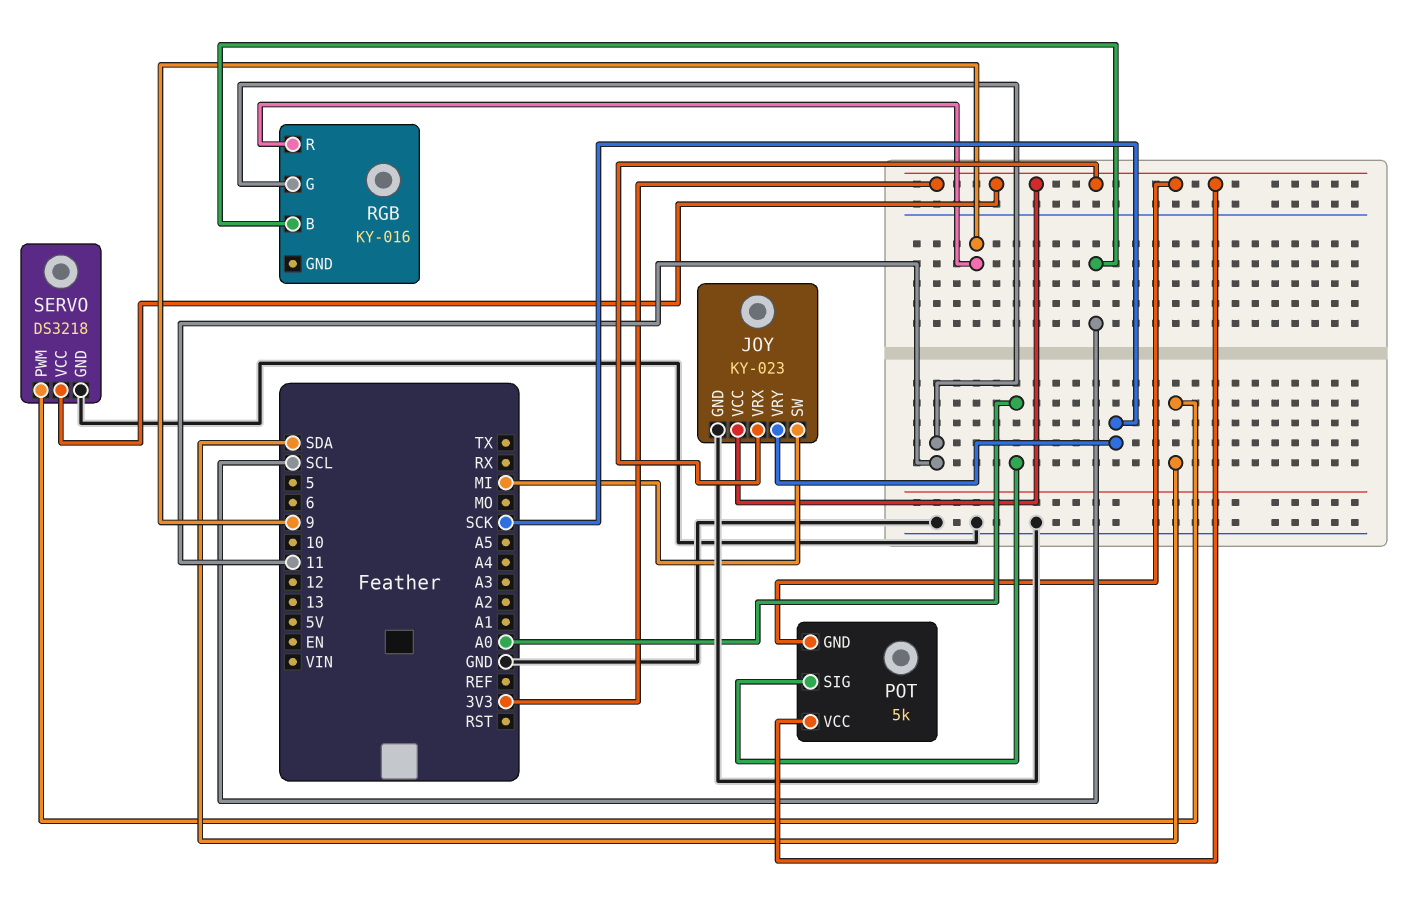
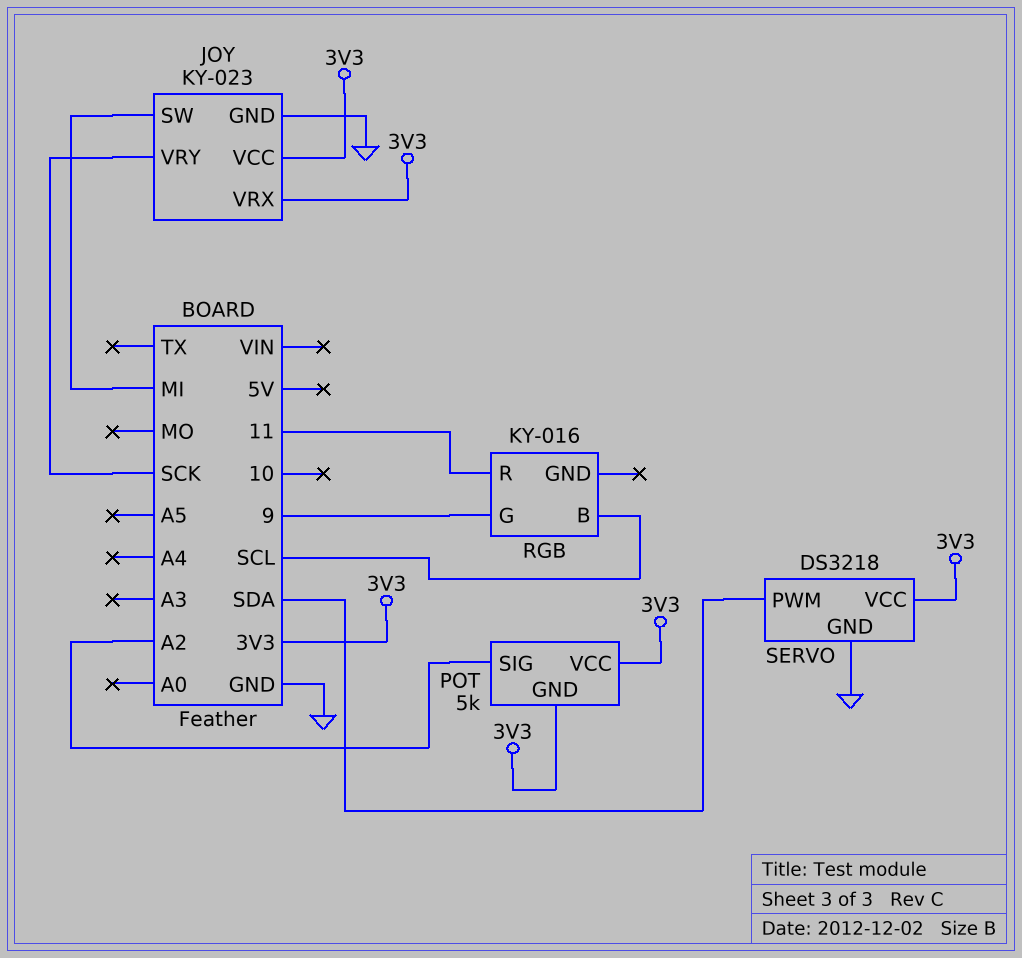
POT pin SIG: A0 -> A2
RGB pin G: 11 -> 9
RGB pin R: 9 -> 11

